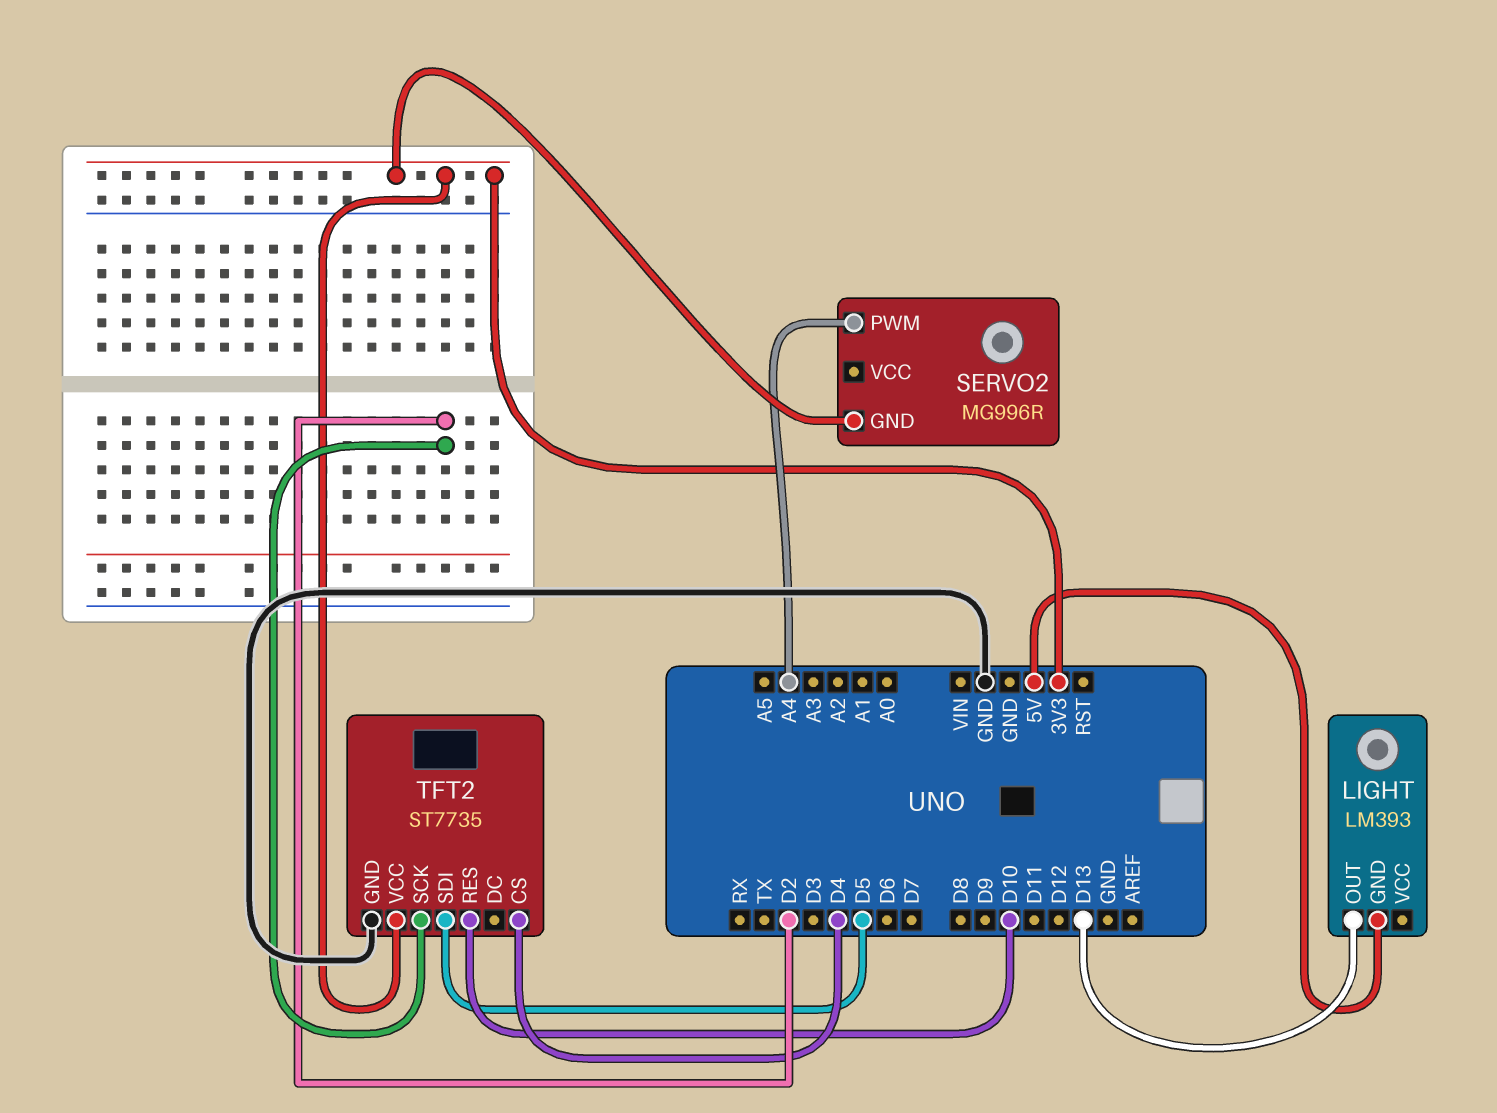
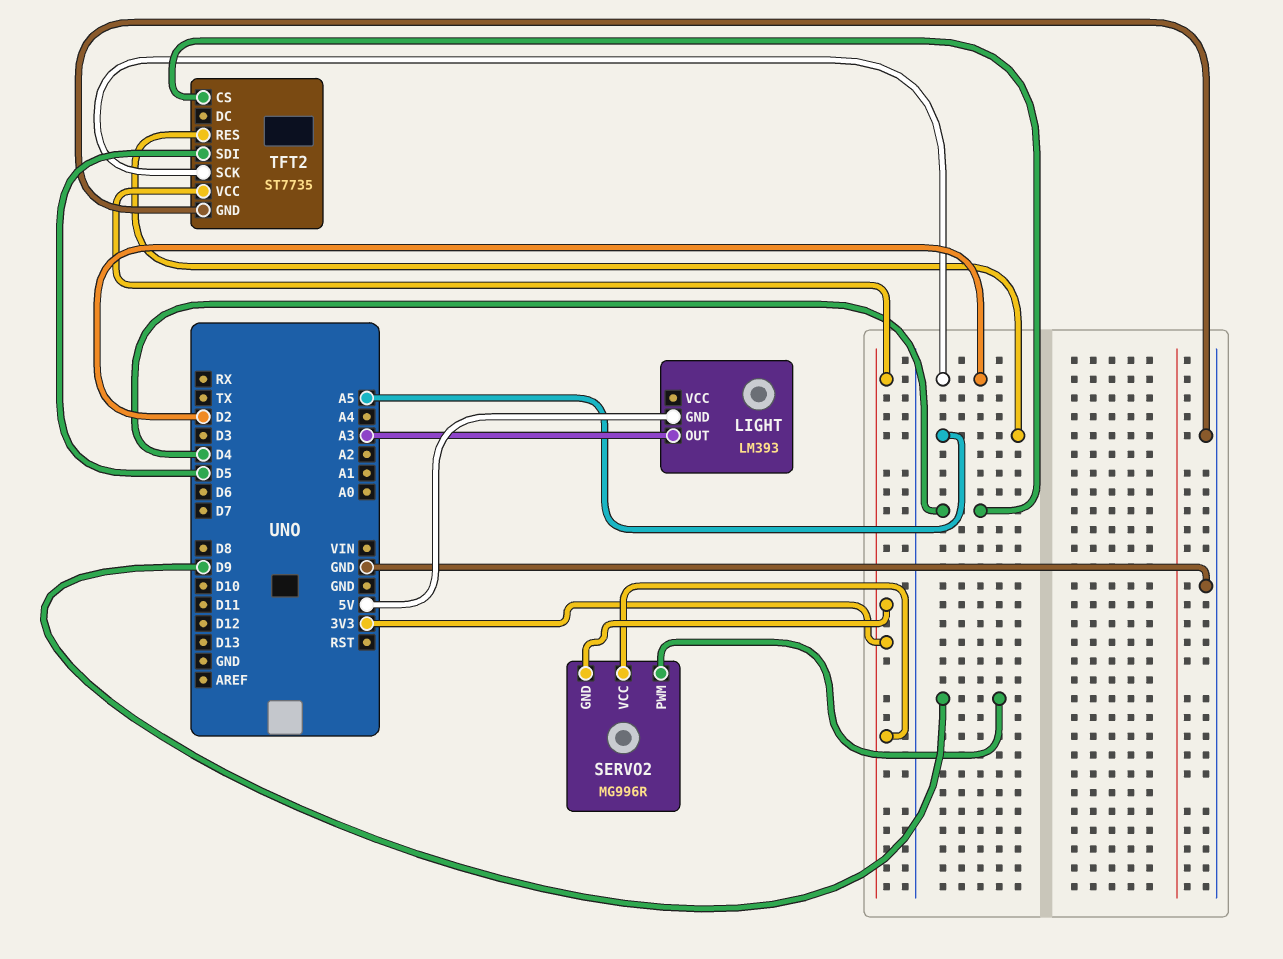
LIGHT pin OUT: D13 -> A3
SERVO2 pin PWM: A4 -> D9
SERVO2 pin VCC: none -> 3V3
TFT2 pin RES: D10 -> A5

